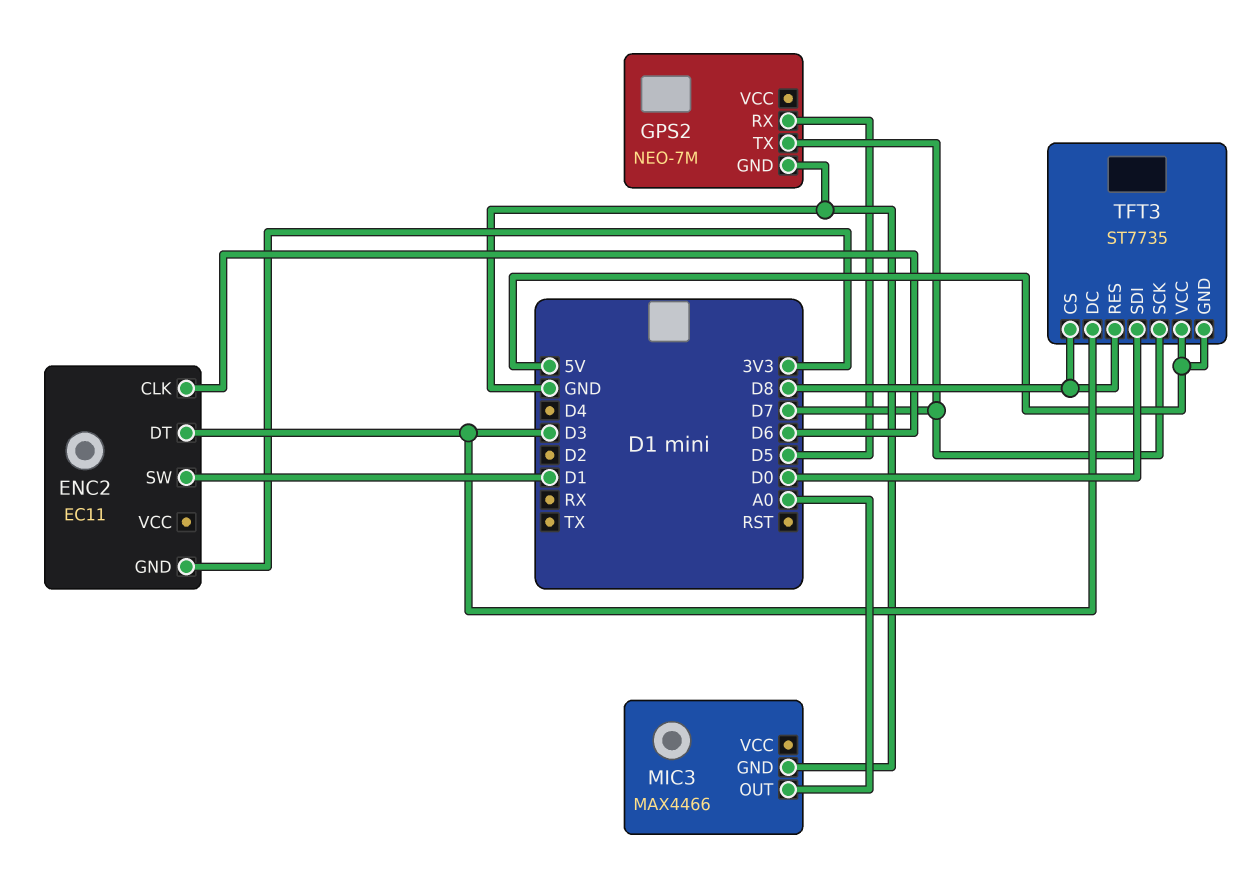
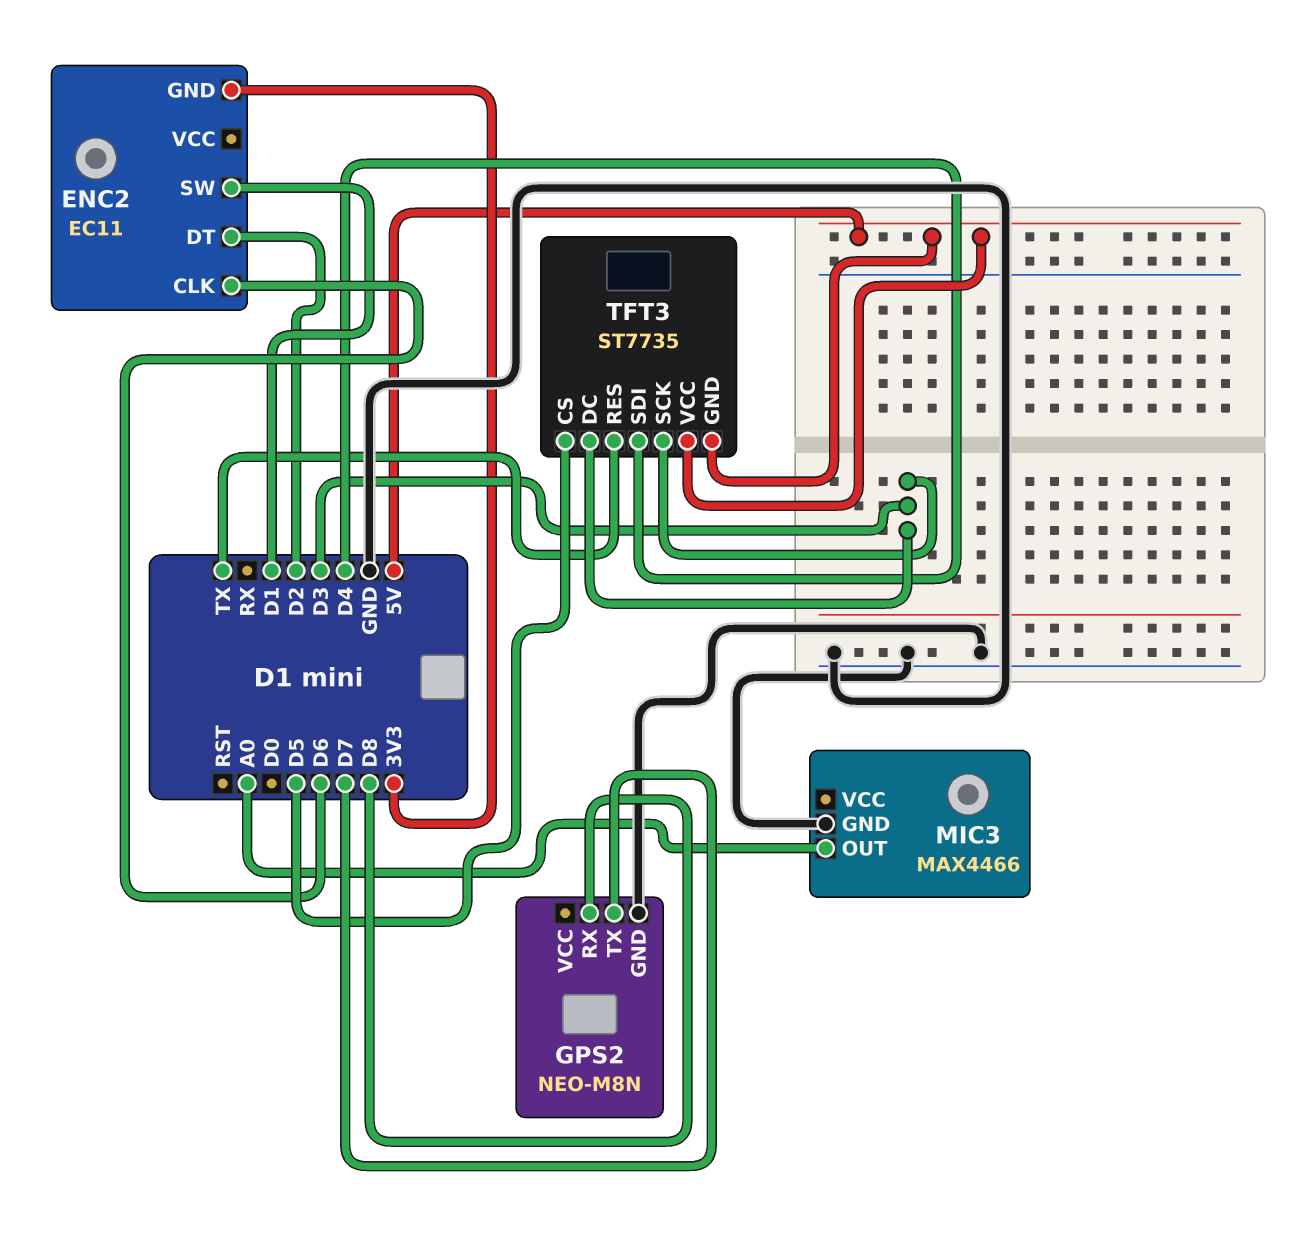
ENC2 pin DT: D3 -> D2
GPS2: NEO-7M -> NEO-M8N
GPS2 pin RX: D5 -> D8
TFT3 pin CS: D8 -> D5
TFT3 pin RES: D8 -> TX
TFT3 pin SCK: D7 -> D3
TFT3 pin SDI: D0 -> D4

